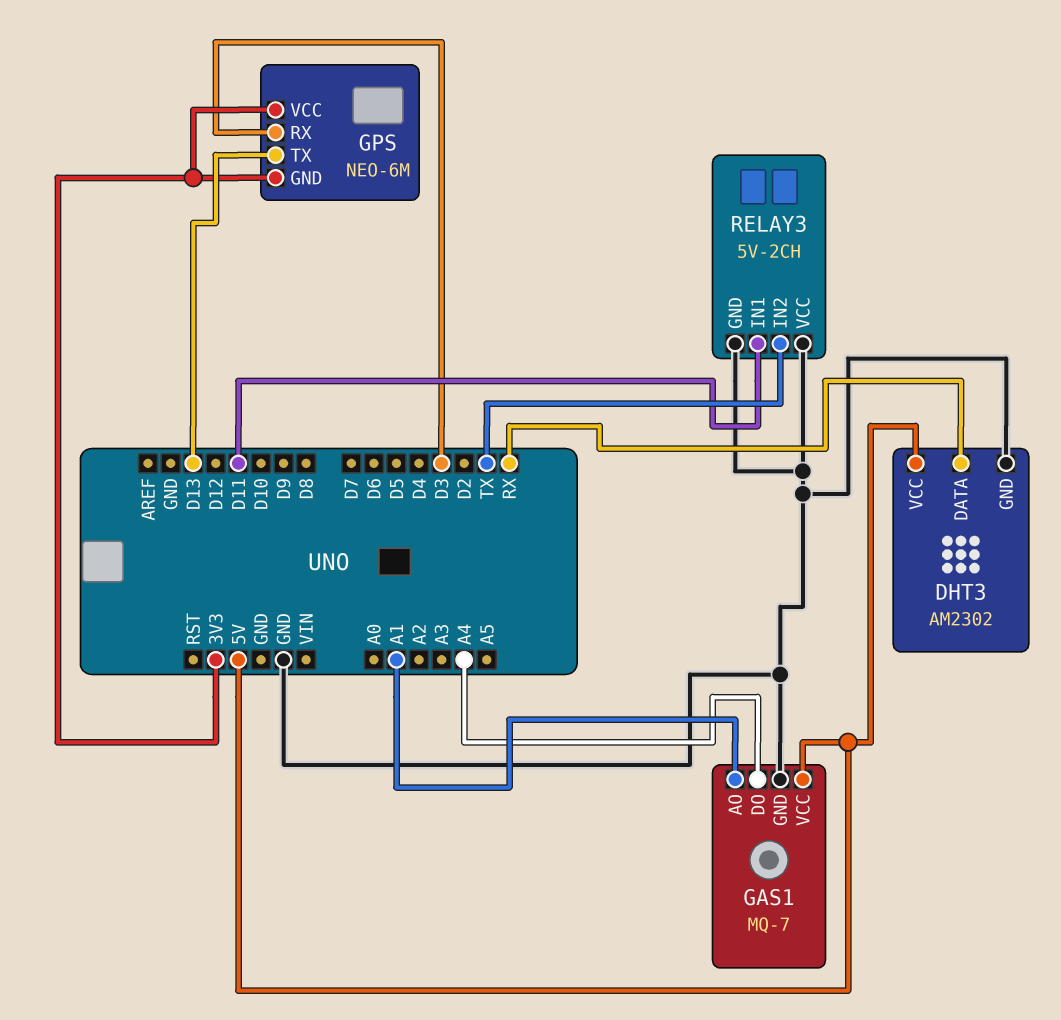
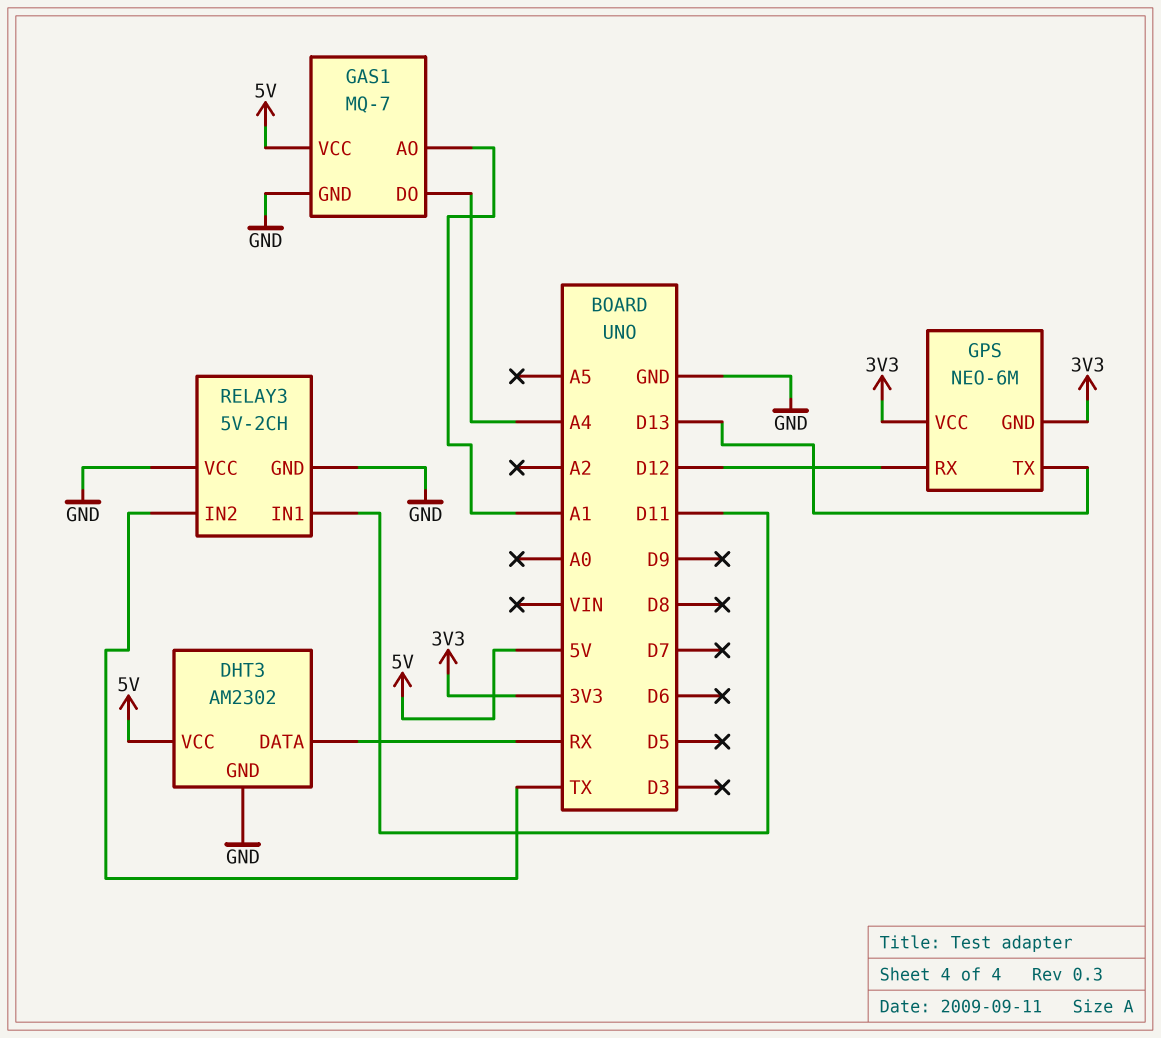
GPS pin RX: D3 -> D12

